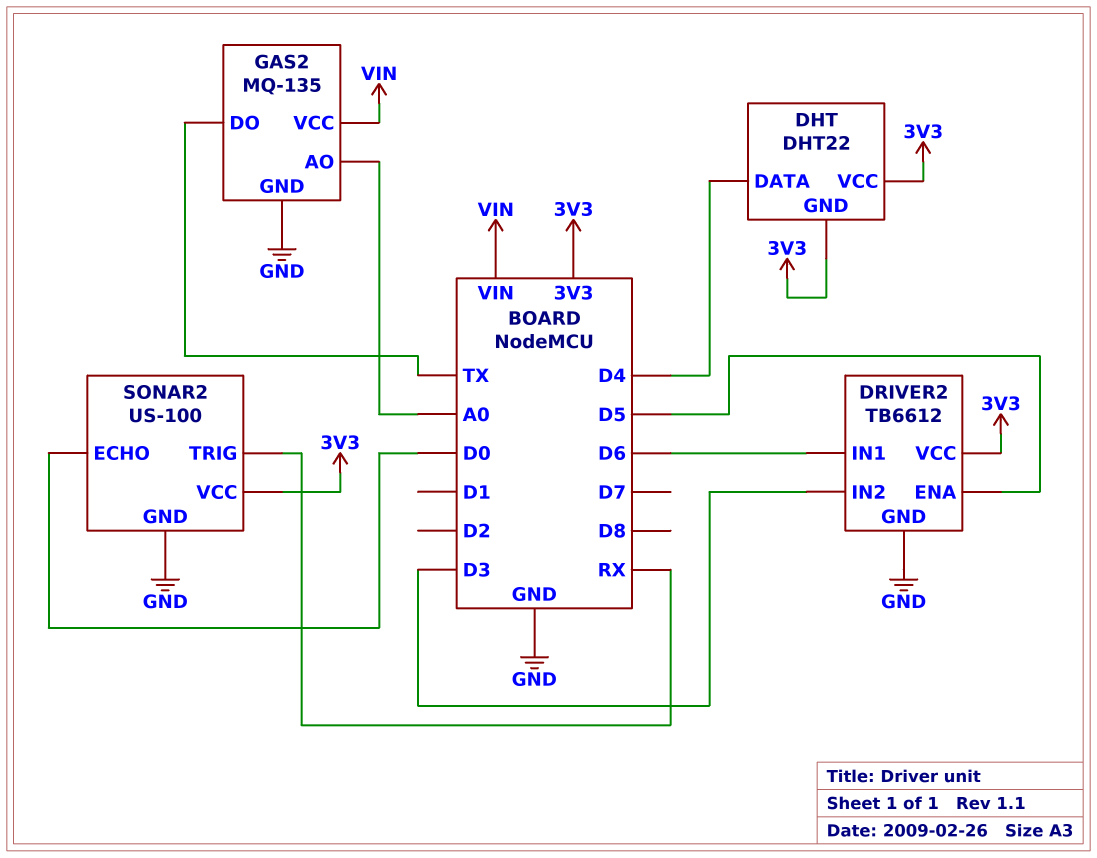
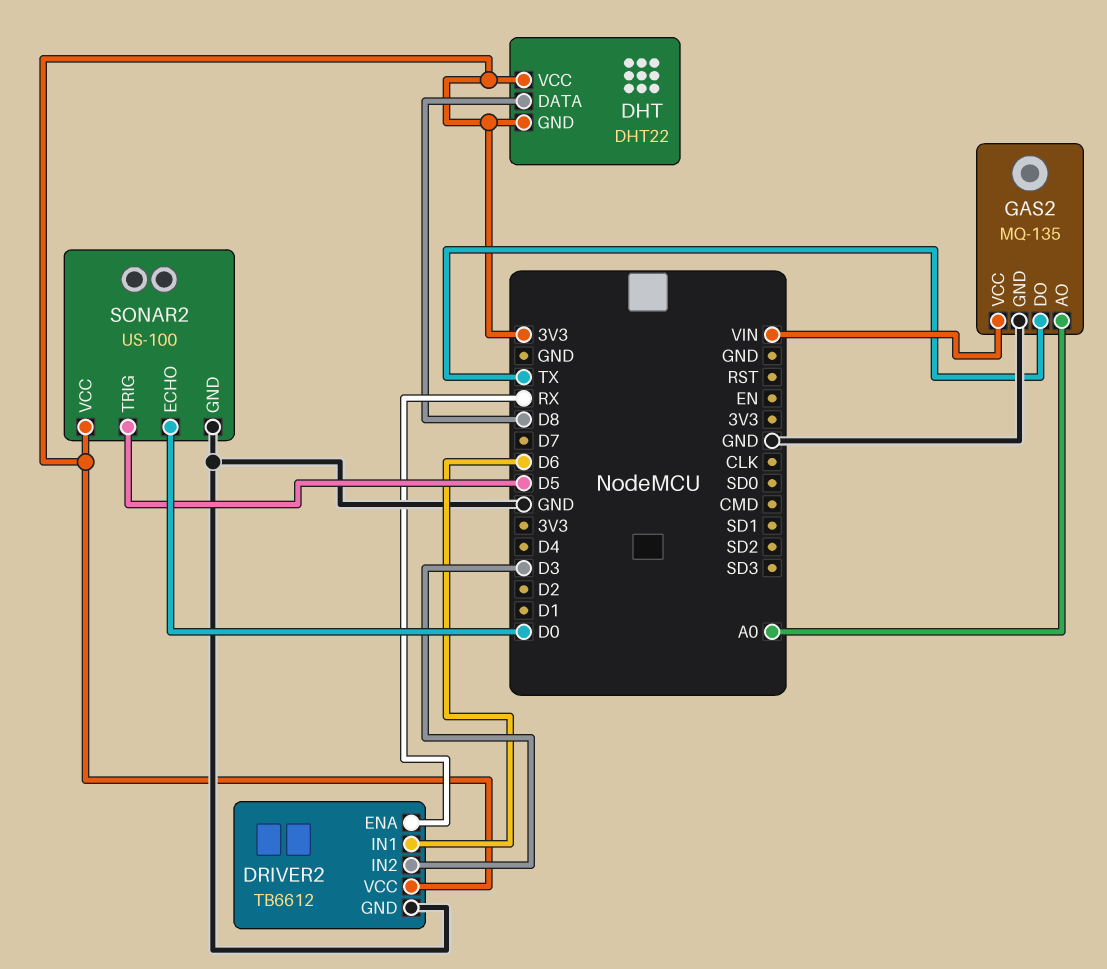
DHT pin DATA: D4 -> D8
DRIVER2 pin ENA: D5 -> RX
SONAR2 pin TRIG: RX -> D5

